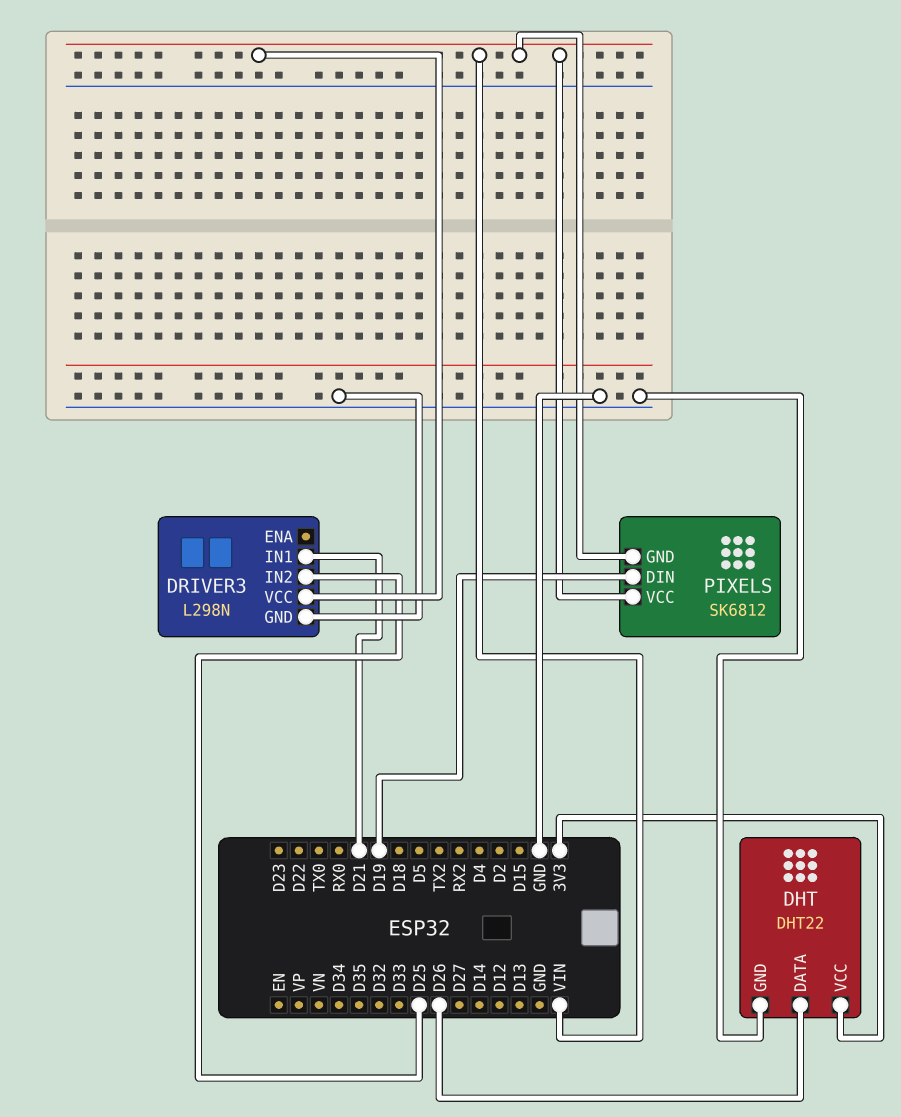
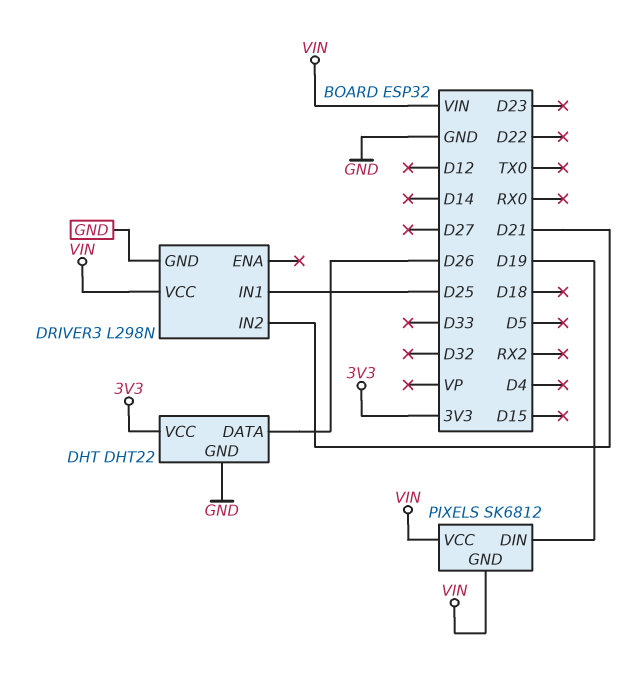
DRIVER3 pin IN1: D21 -> D25
DRIVER3 pin IN2: D25 -> D21

